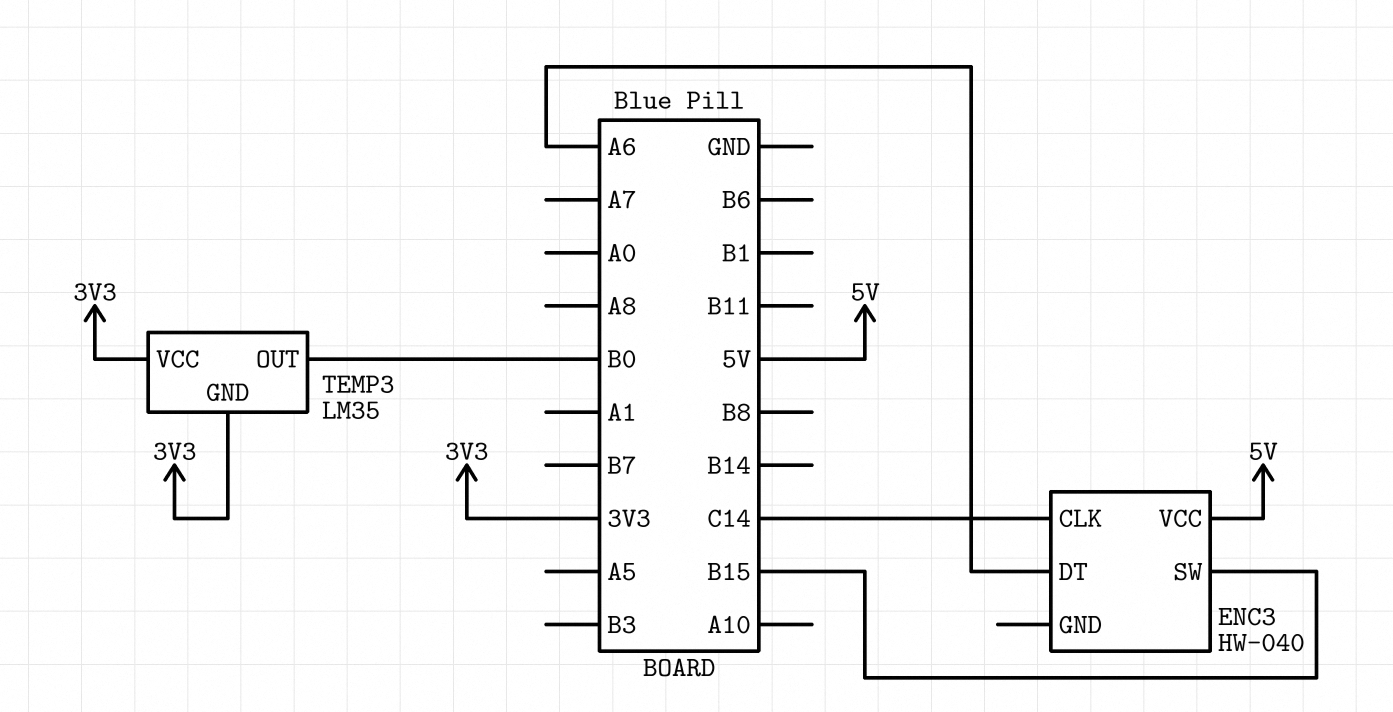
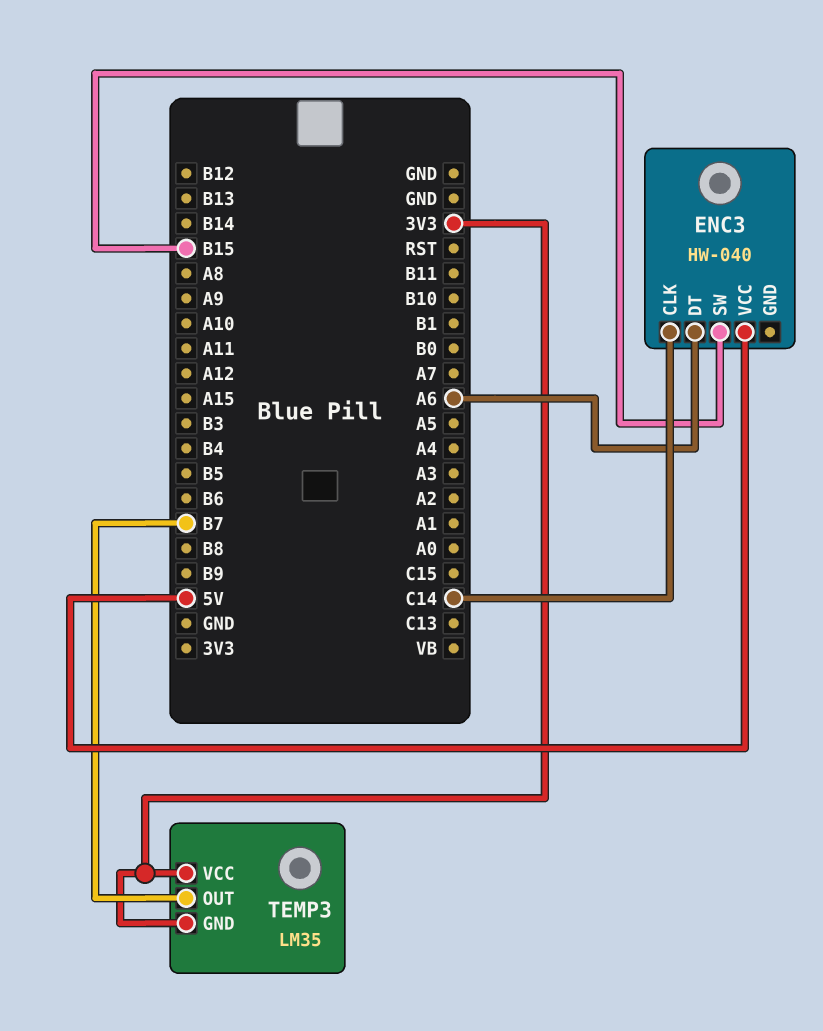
TEMP3 pin OUT: B0 -> B7

